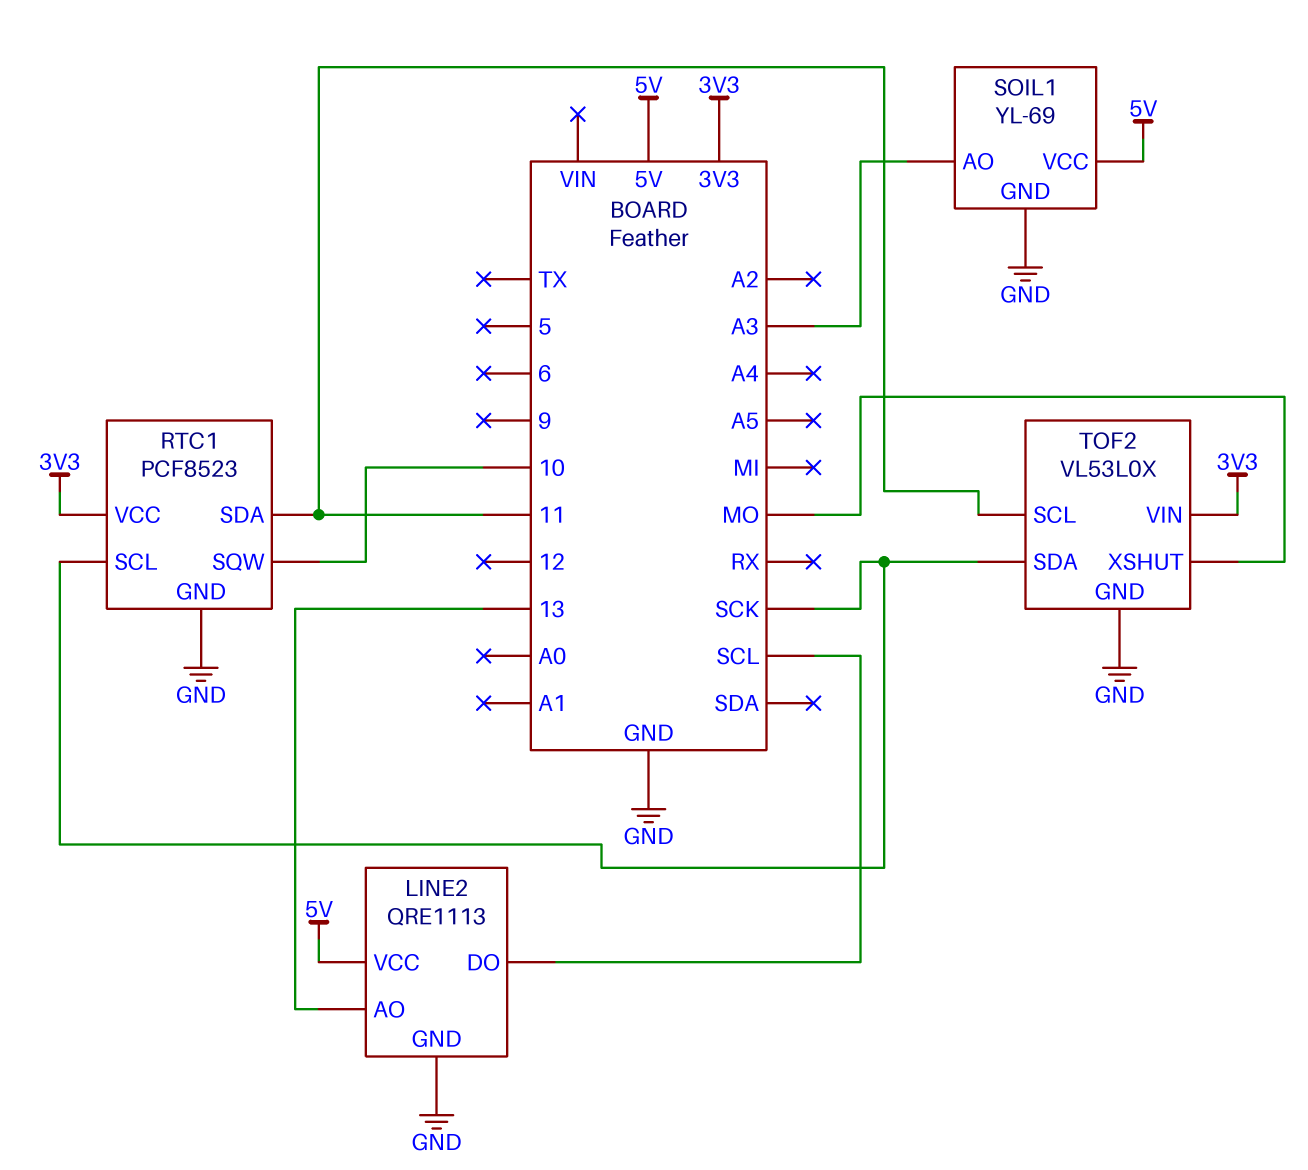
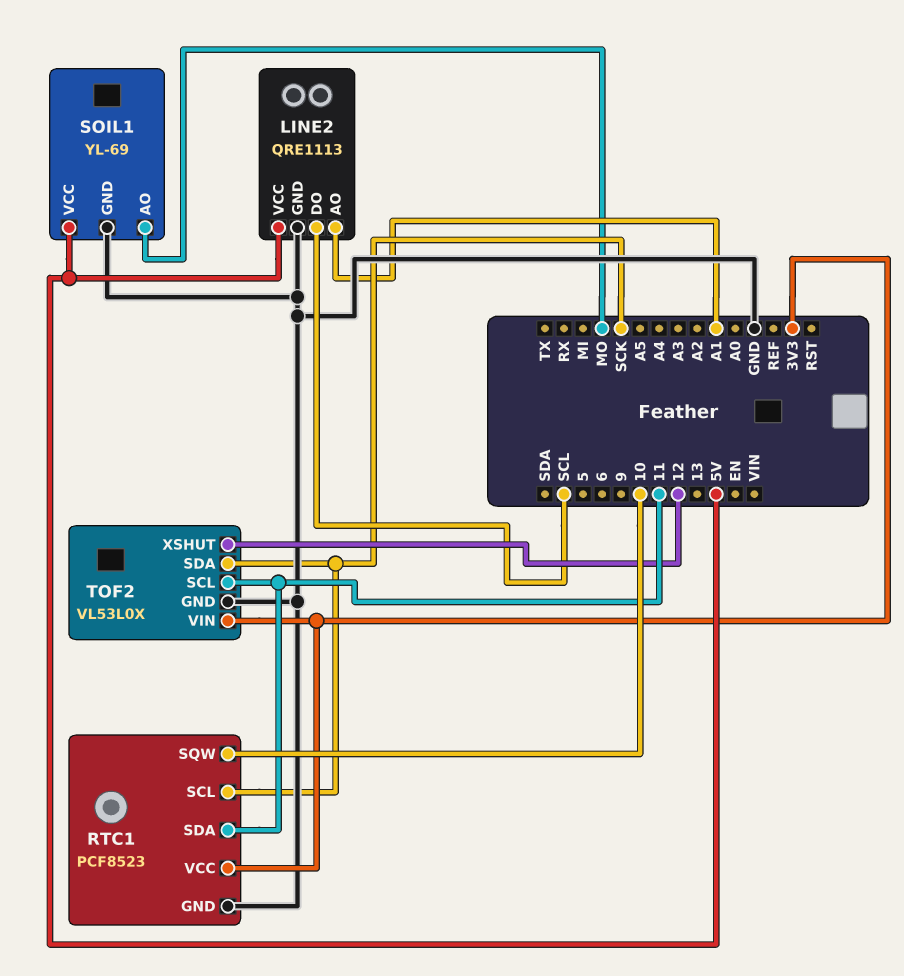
LINE2 pin AO: 13 -> A1
SOIL1 pin AO: A3 -> MO
TOF2 pin XSHUT: MO -> 12

